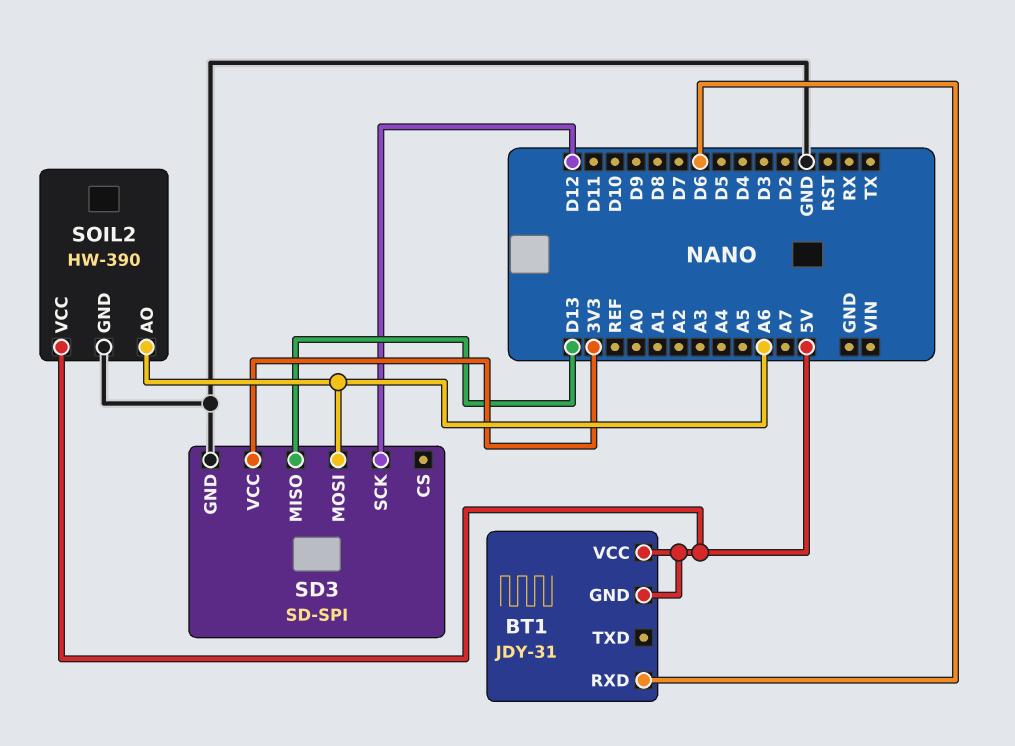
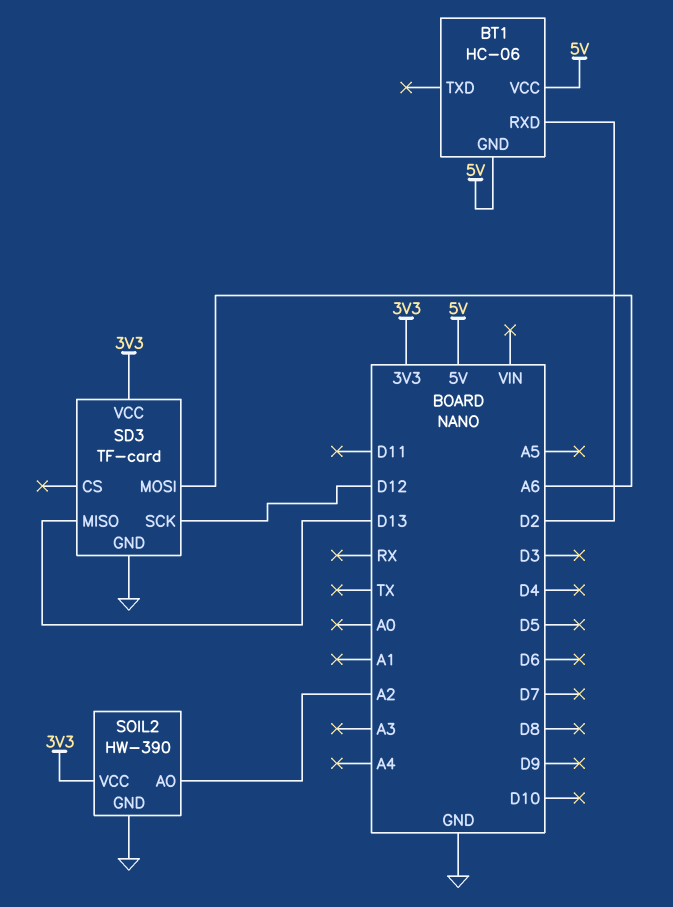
BT1: JDY-31 -> HC-06
BT1 pin RXD: D6 -> D2
SD3: SD-SPI -> TF-card
SOIL2 pin AO: A6 -> A2
SOIL2 pin VCC: 5V -> 3V3

